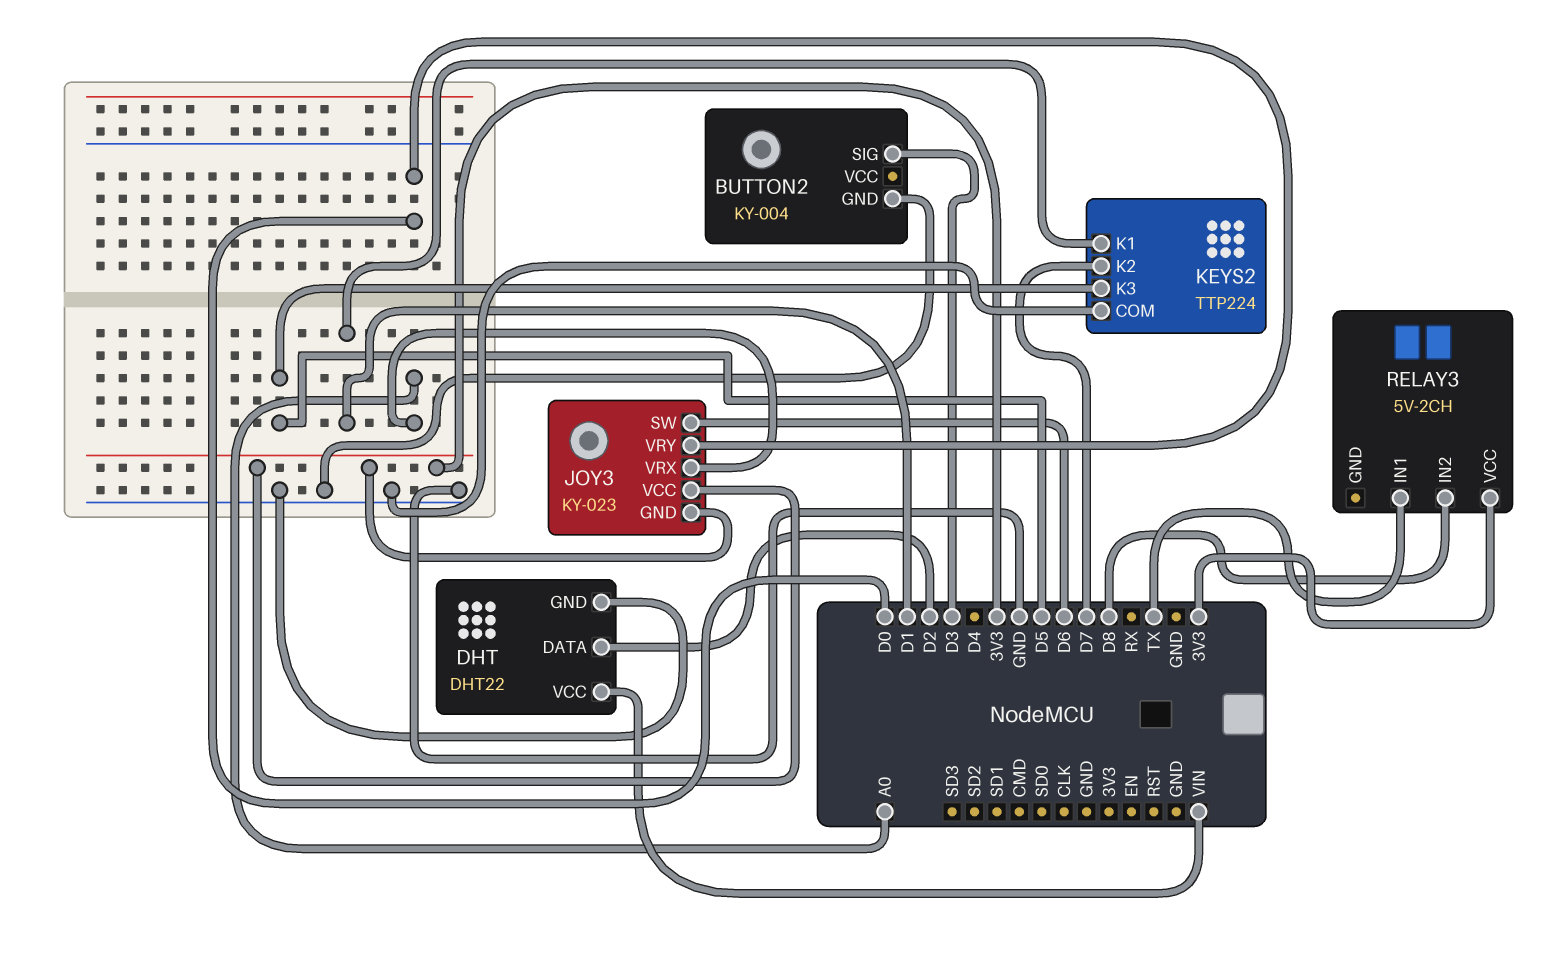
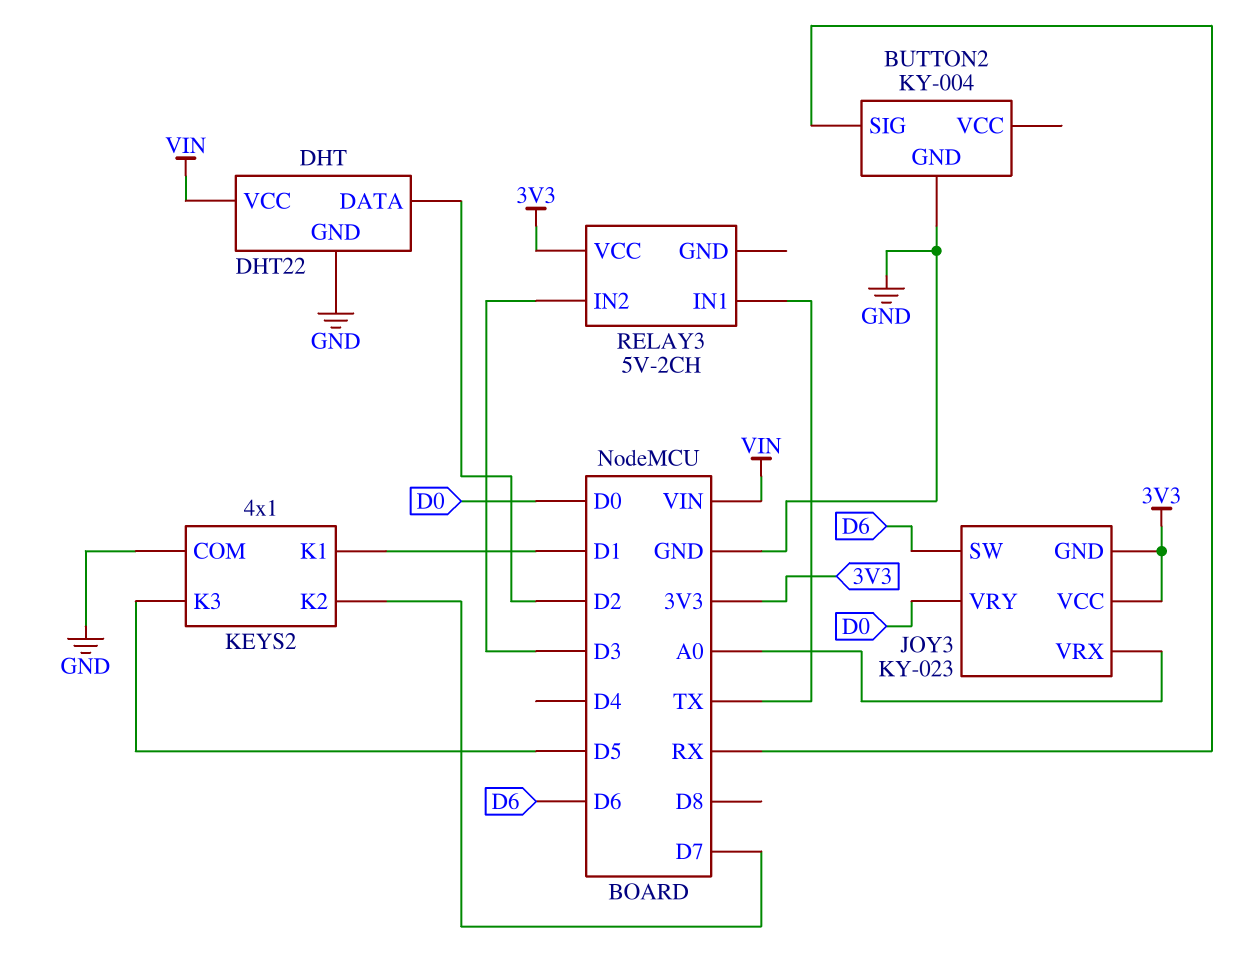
BUTTON2 pin SIG: D3 -> RX
KEYS2: TTP224 -> 4x1
RELAY3 pin IN2: D8 -> D3

